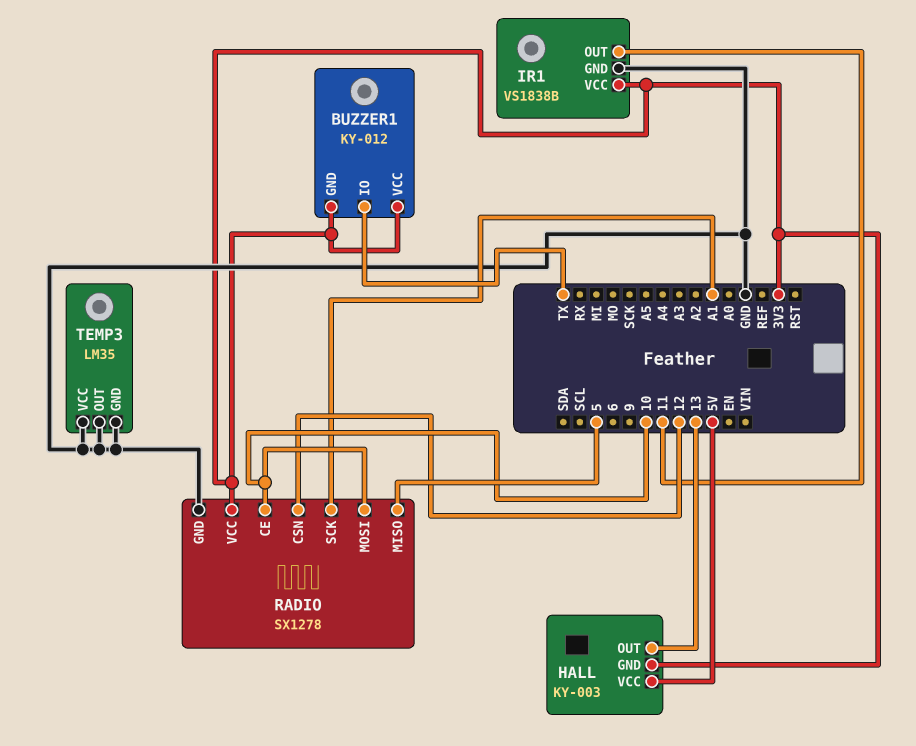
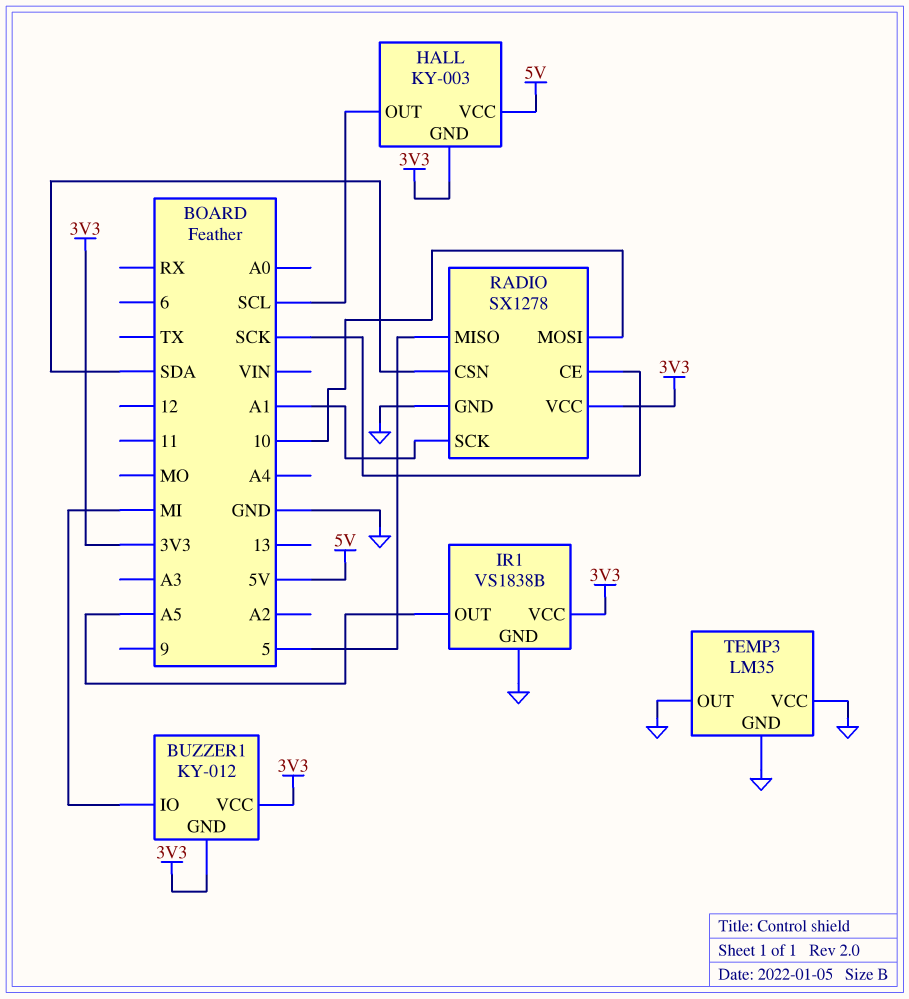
BUZZER1 pin IO: TX -> MI
HALL pin OUT: 13 -> SCL
IR1 pin OUT: 11 -> A5
RADIO pin CE: 10 -> SCK
RADIO pin CSN: 12 -> SDA

